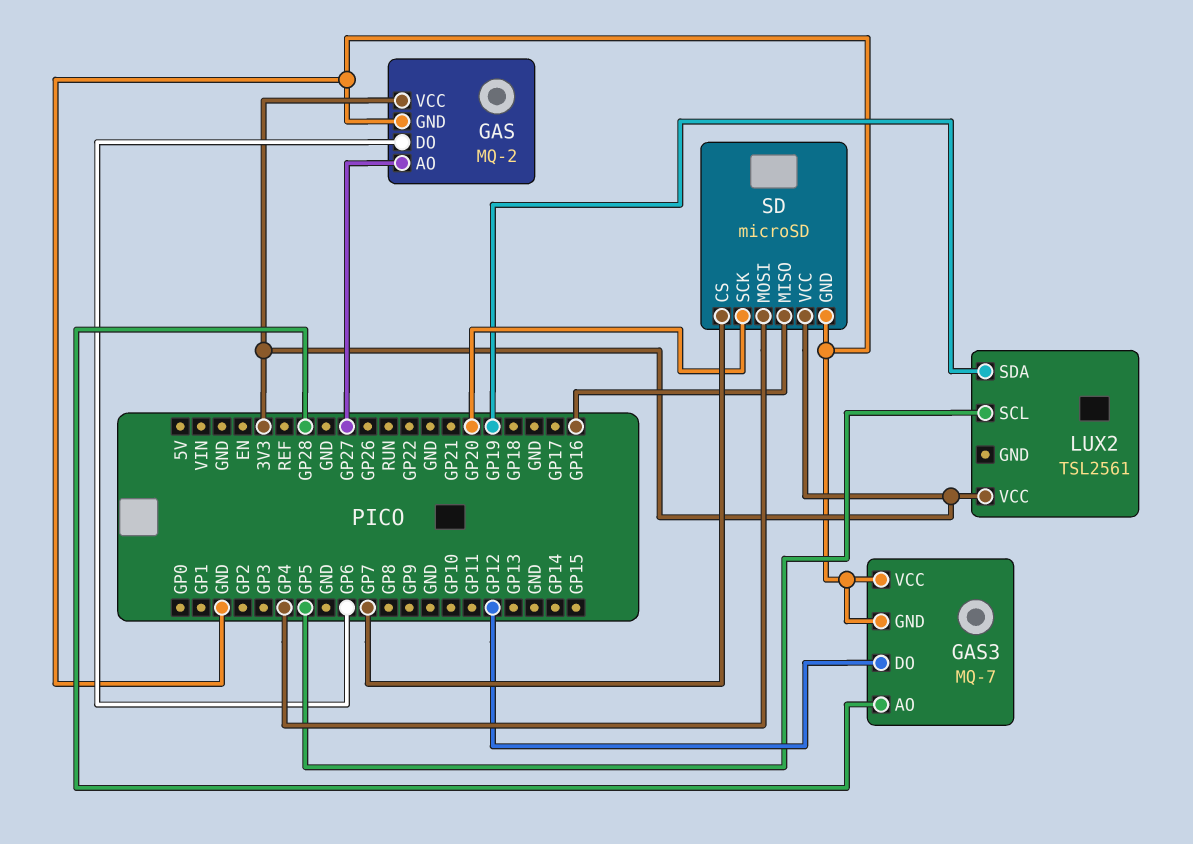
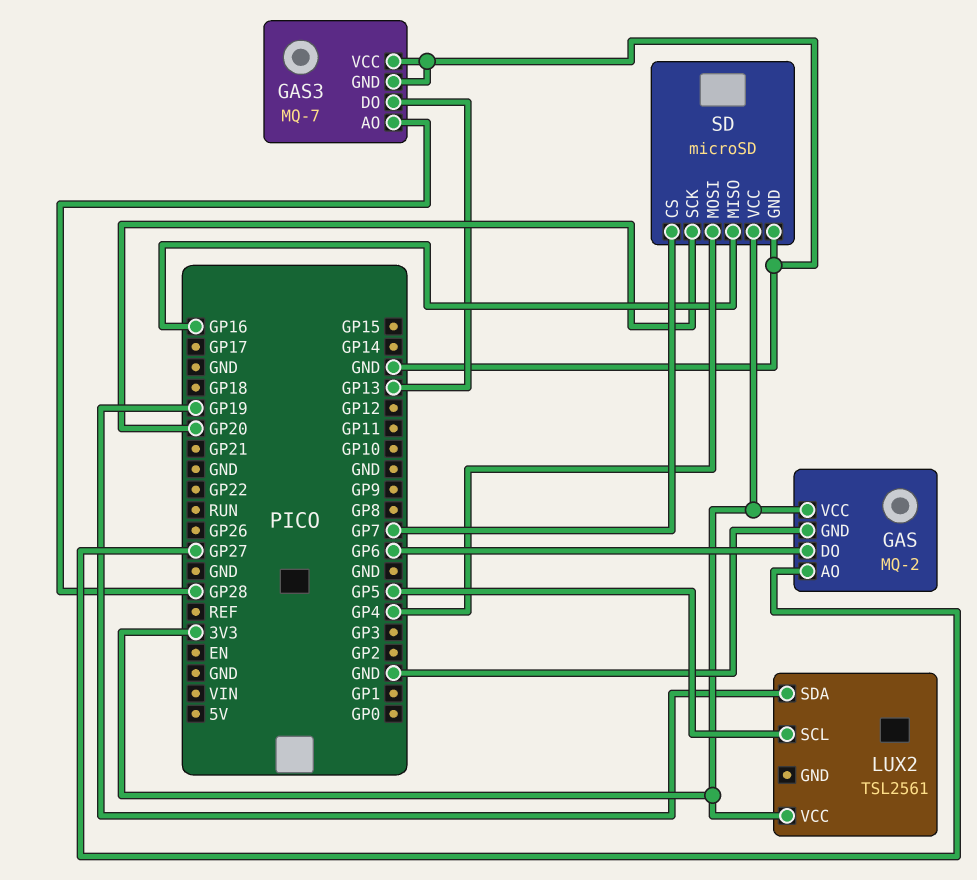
GAS3 pin DO: GP12 -> GP13

